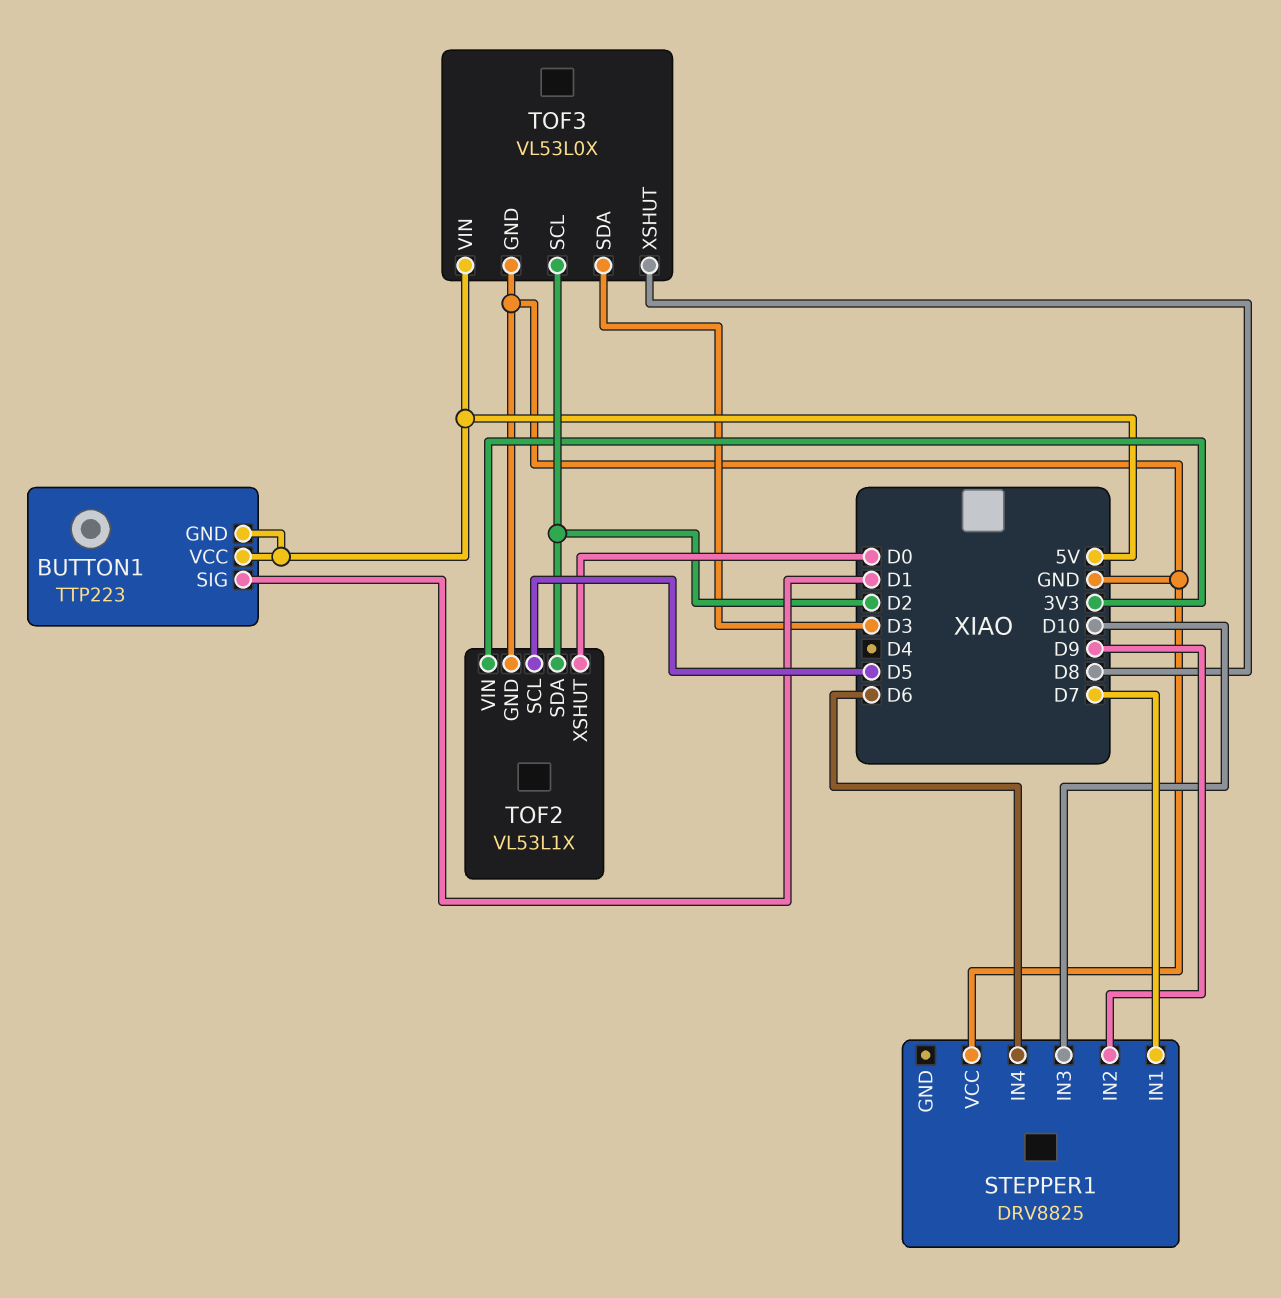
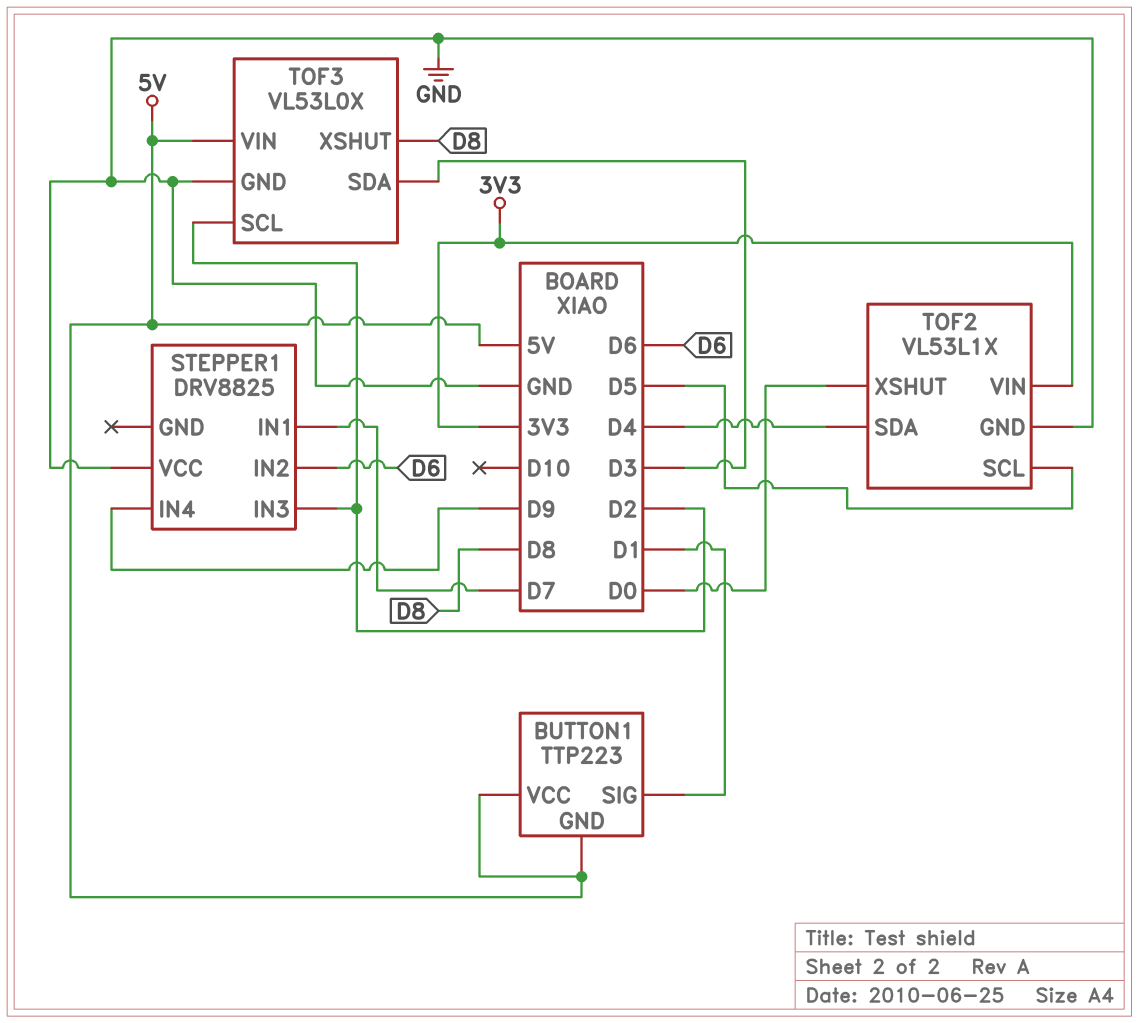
STEPPER1 pin IN2: D9 -> D6
STEPPER1 pin IN3: D10 -> D2
STEPPER1 pin IN4: D6 -> D9
TOF2 pin SDA: D2 -> D4

